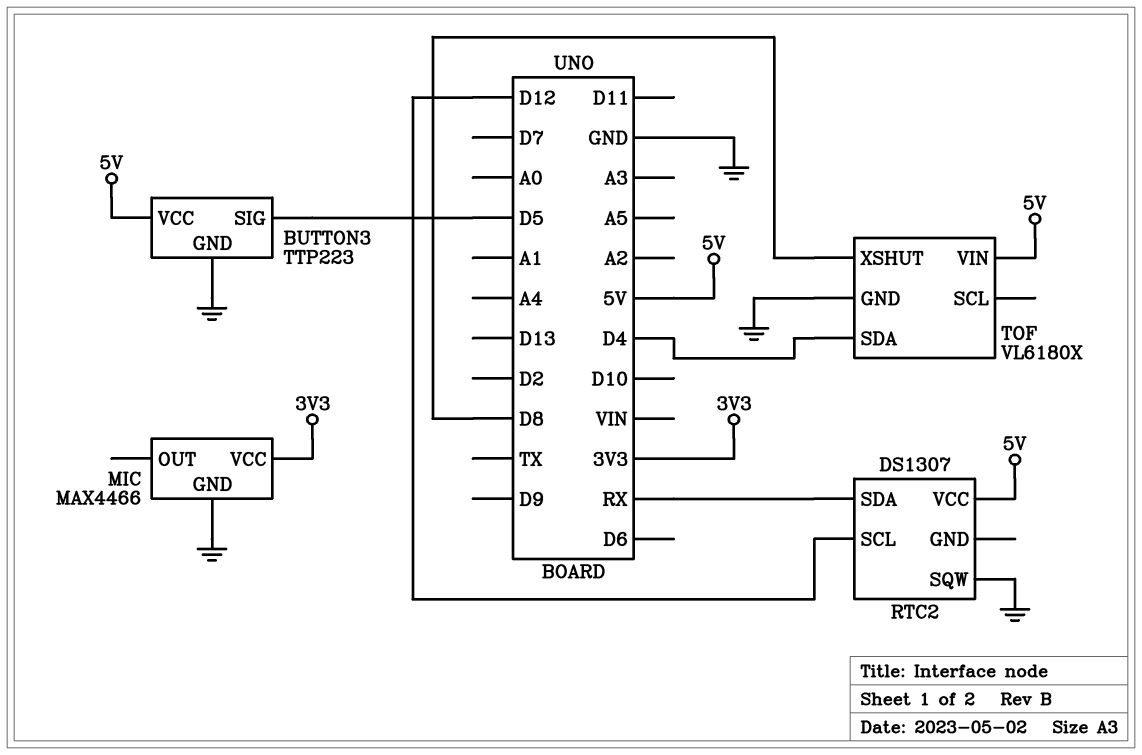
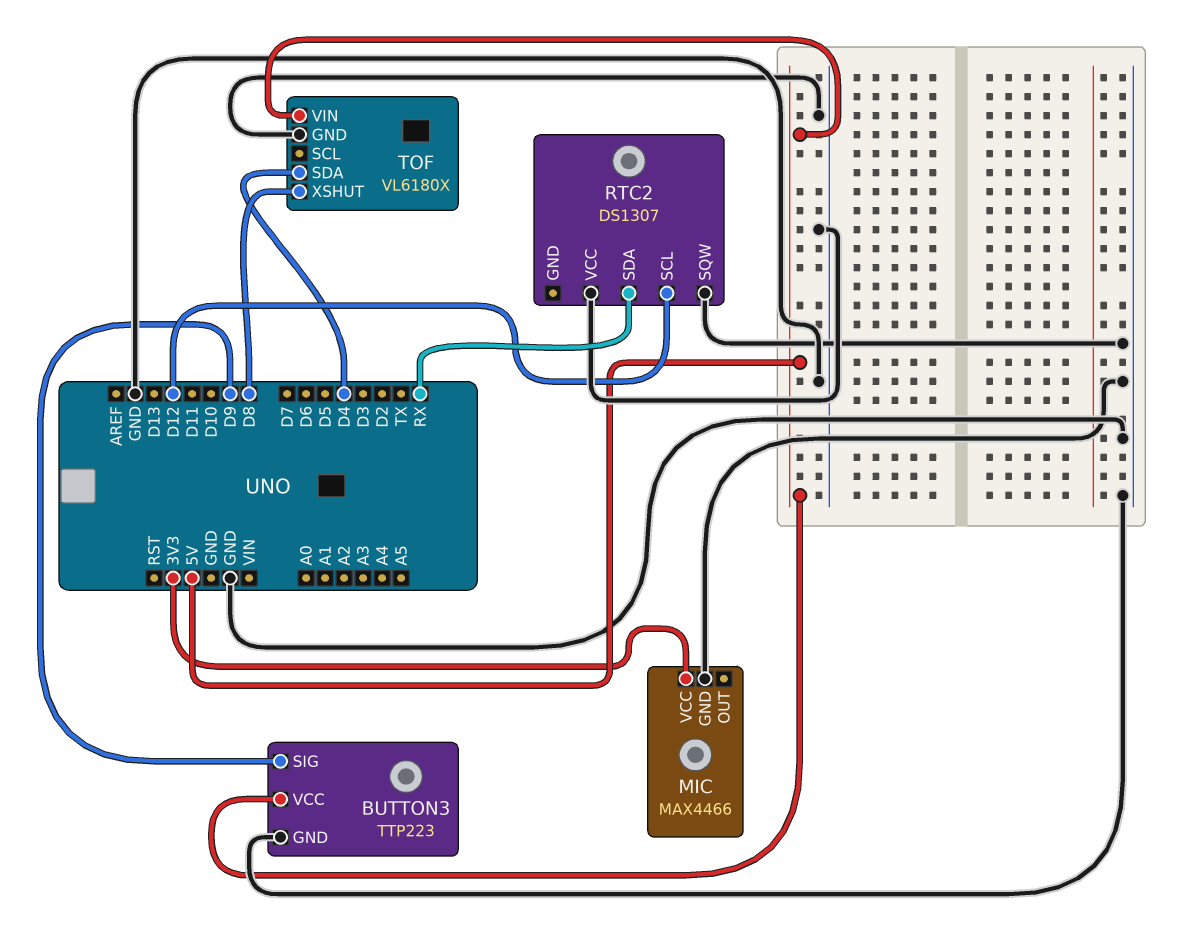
BUTTON3 pin SIG: D5 -> D9
RTC2 pin VCC: 5V -> GND

